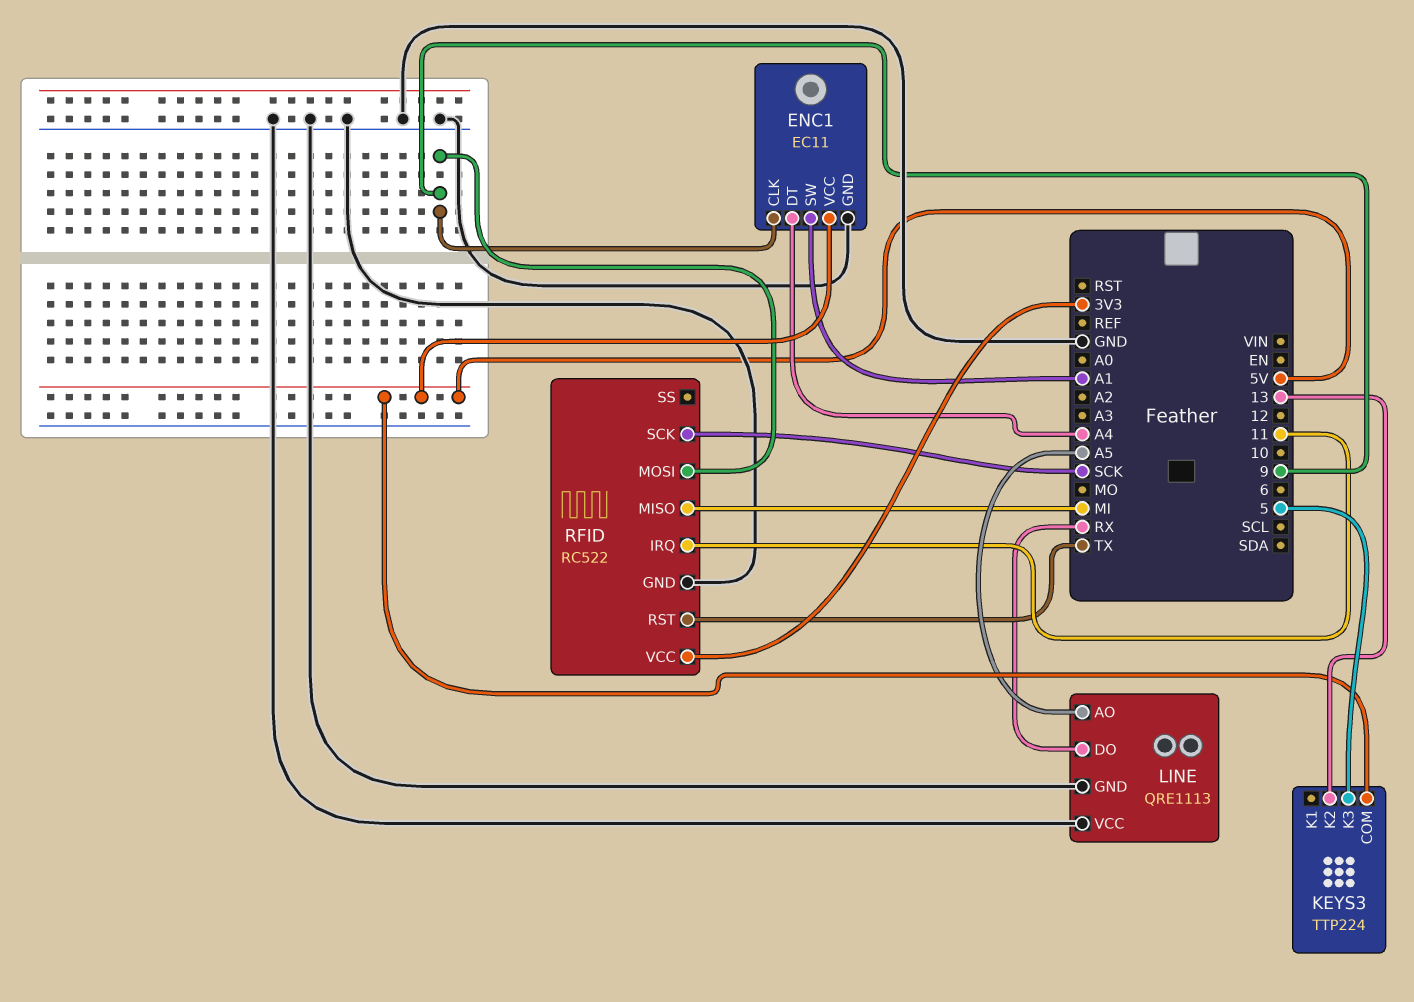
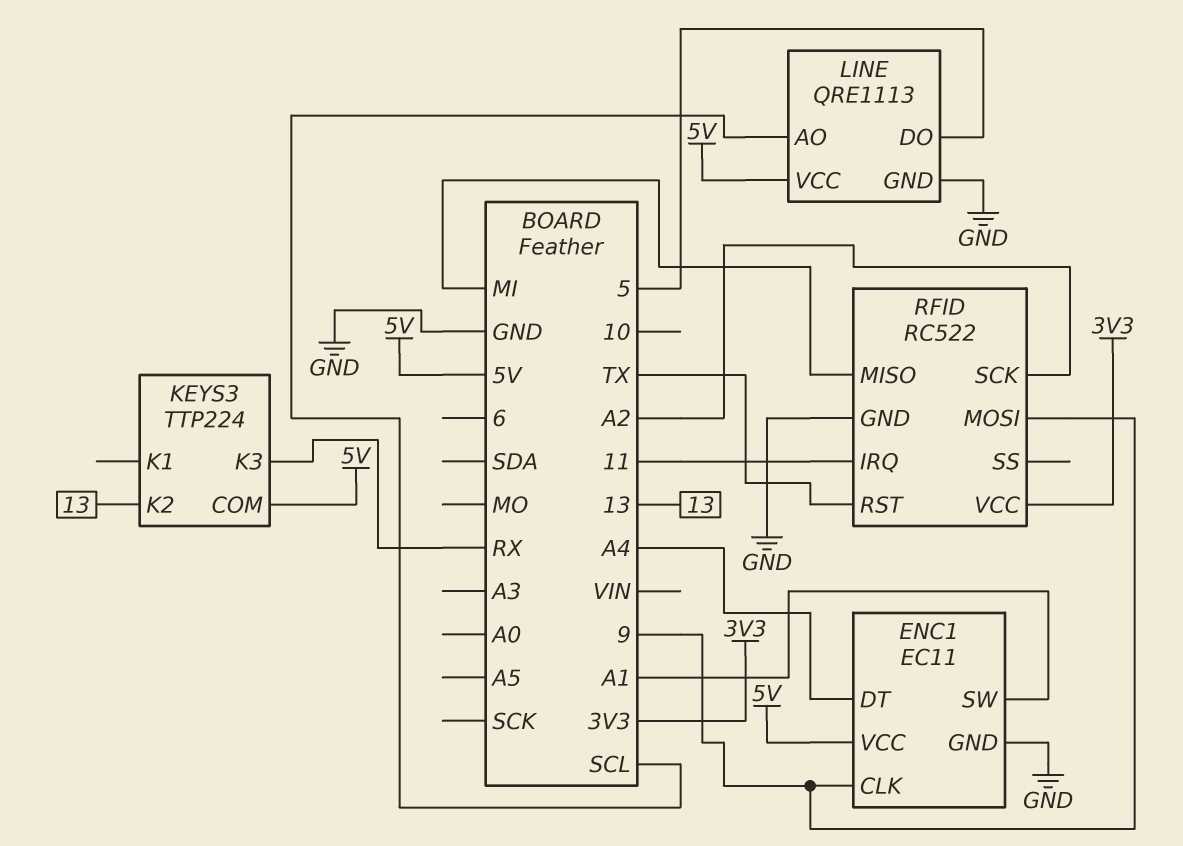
KEYS3 pin K3: 5 -> RX
LINE pin AO: A5 -> SCL
LINE pin DO: RX -> 5
LINE pin VCC: GND -> 5V
RFID pin SCK: SCK -> A2

